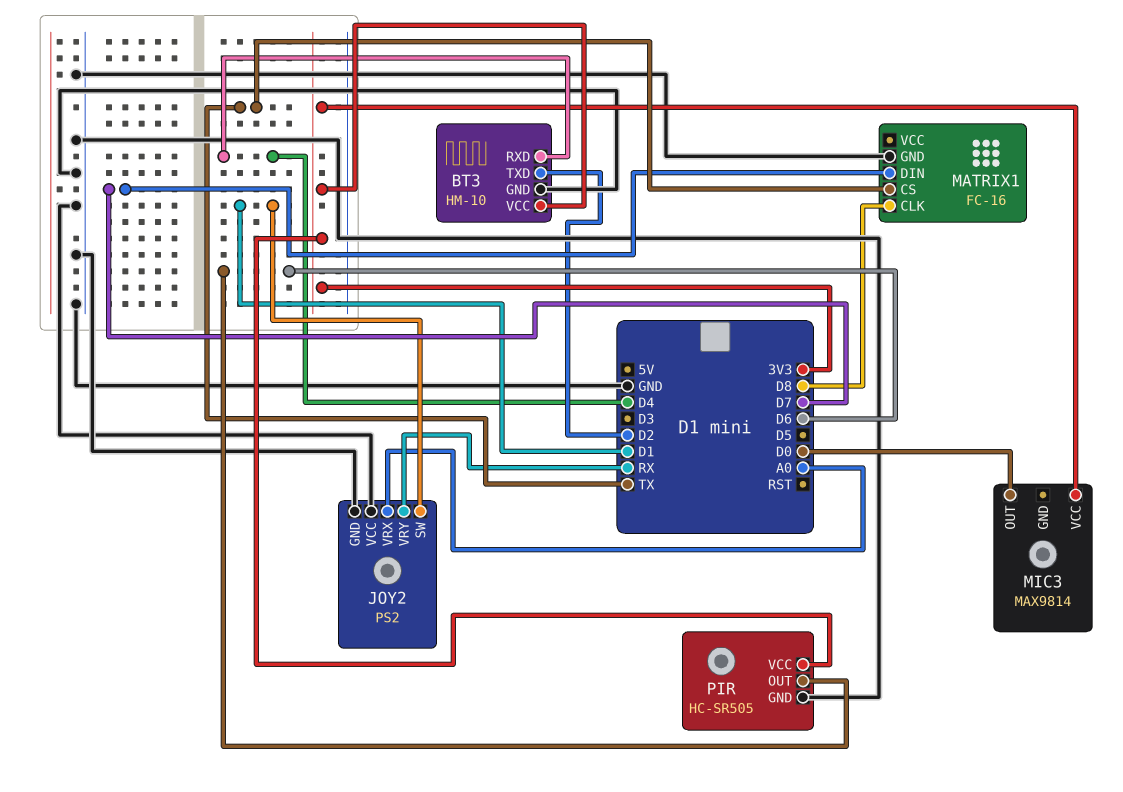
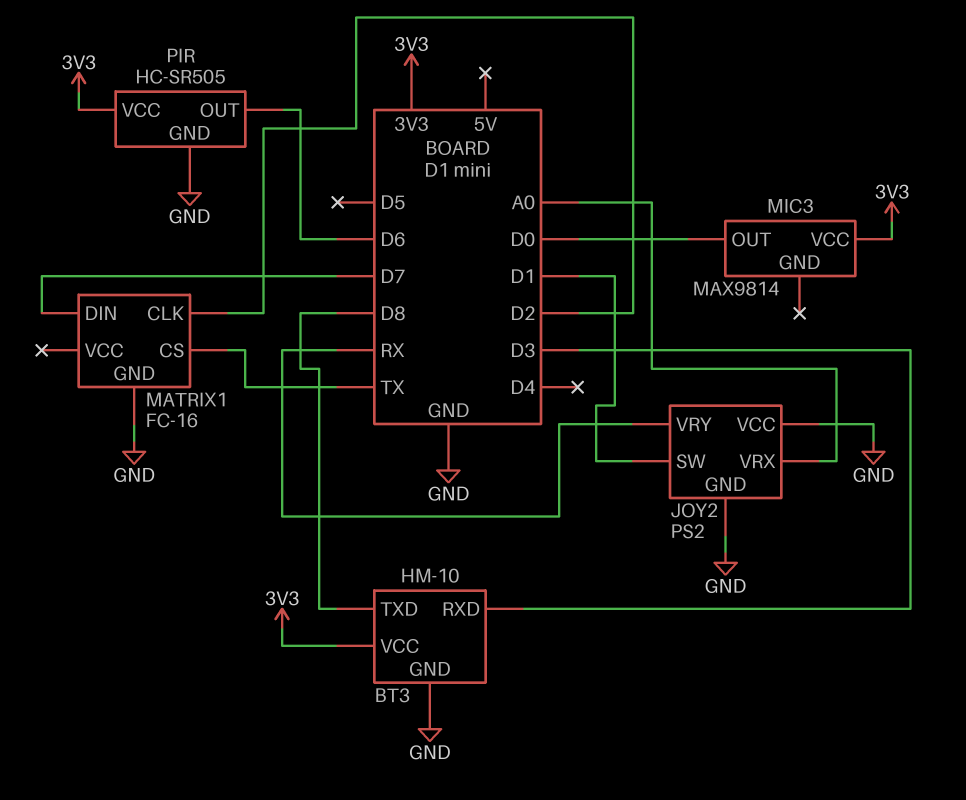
BT3 pin RXD: D4 -> D3
BT3 pin TXD: D2 -> D8
MATRIX1 pin CLK: D8 -> D2

